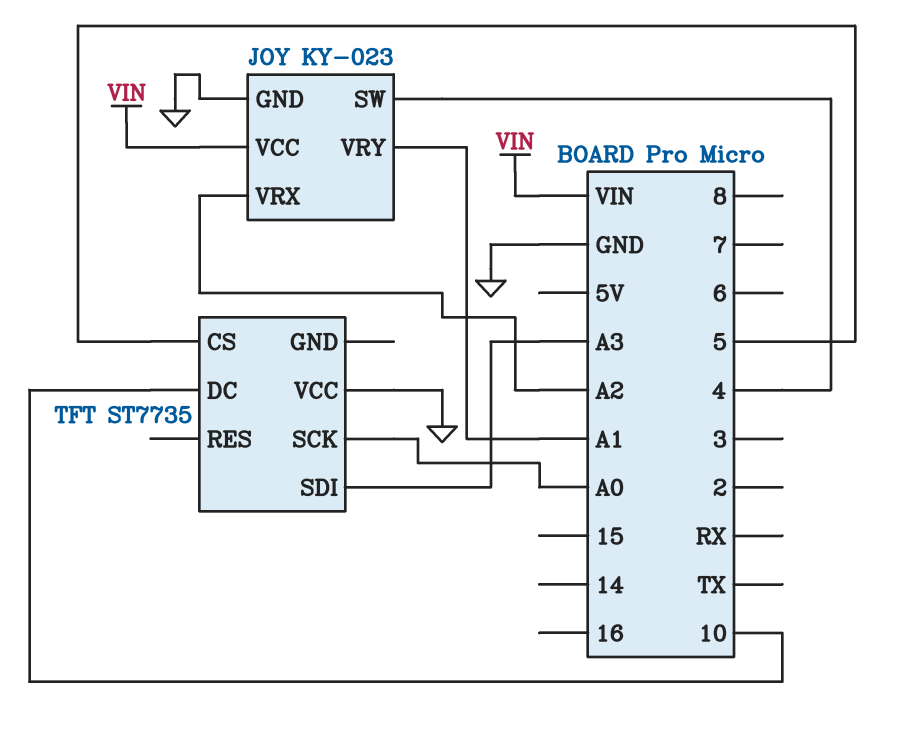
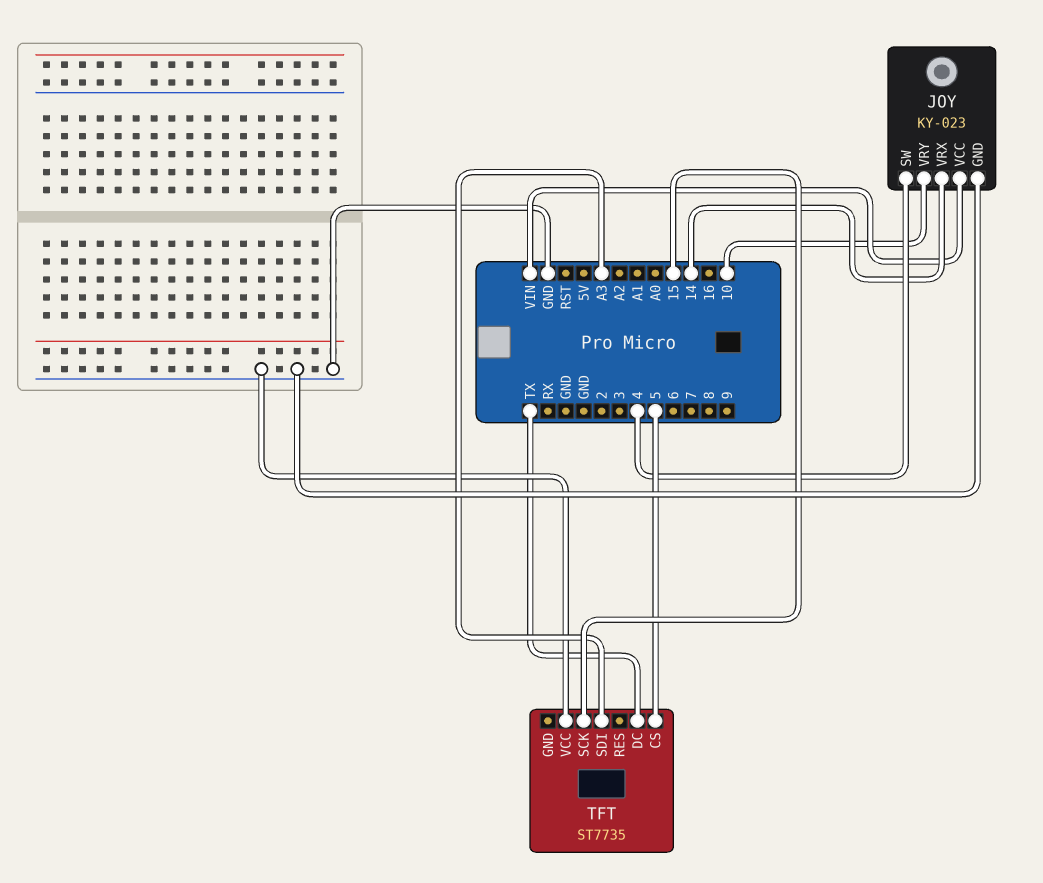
JOY pin VRX: A2 -> 14
JOY pin VRY: A1 -> 10
TFT pin DC: 10 -> TX
TFT pin SCK: A0 -> 15

